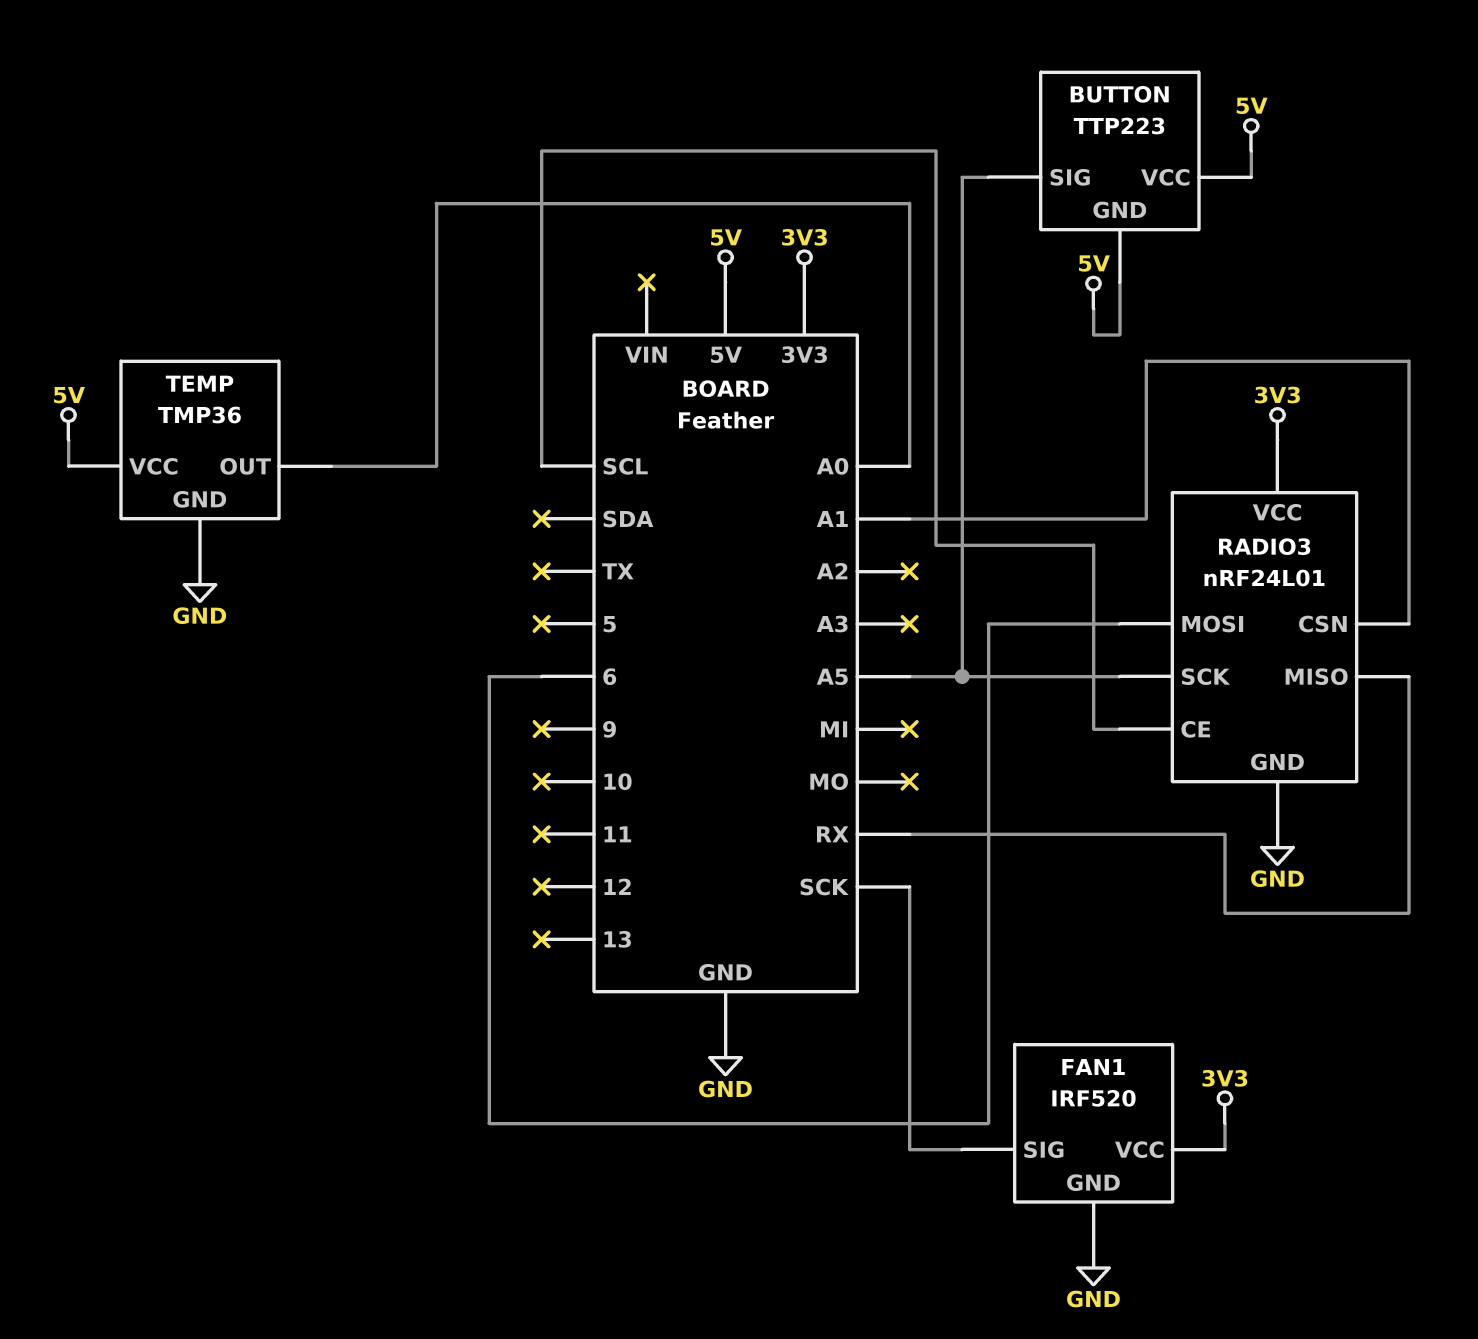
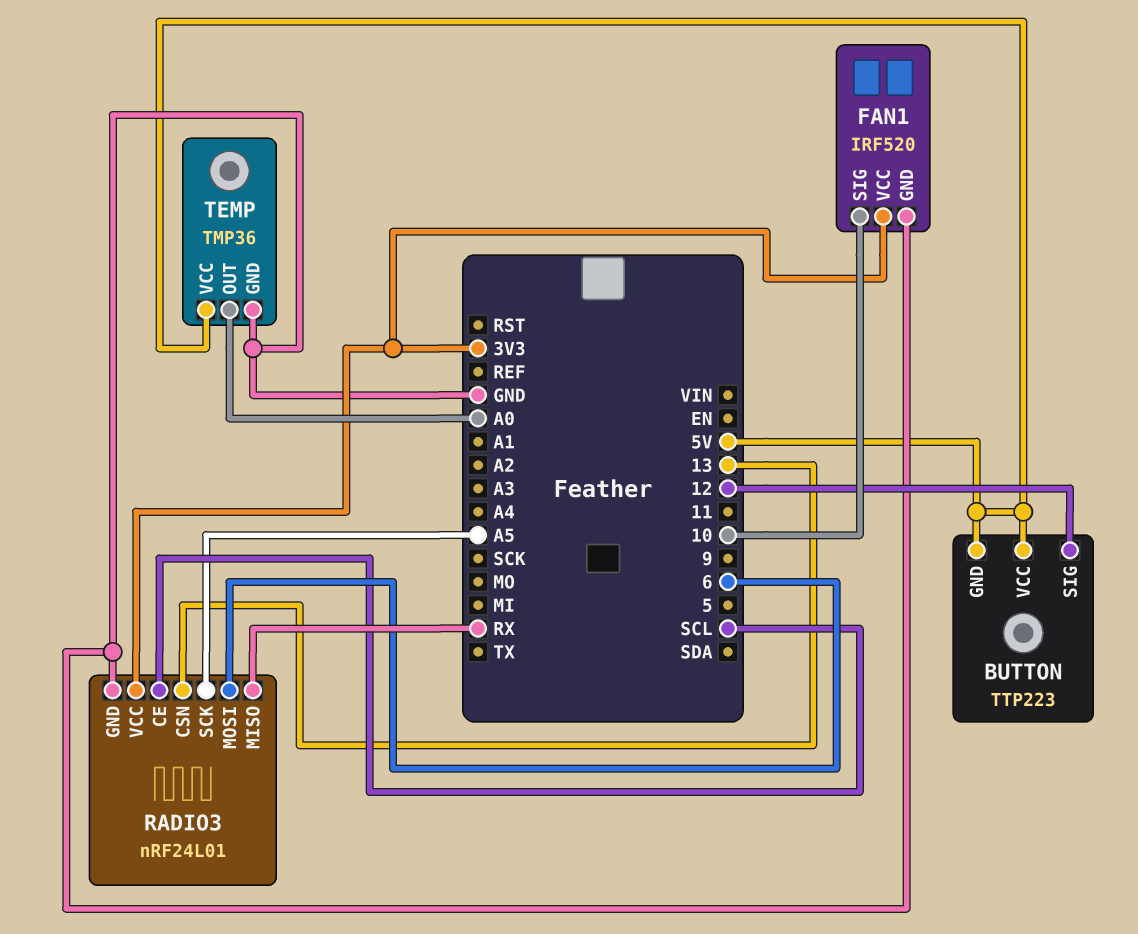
BUTTON pin SIG: A5 -> 12
FAN1 pin SIG: SCK -> 10
RADIO3 pin CSN: A1 -> 13

